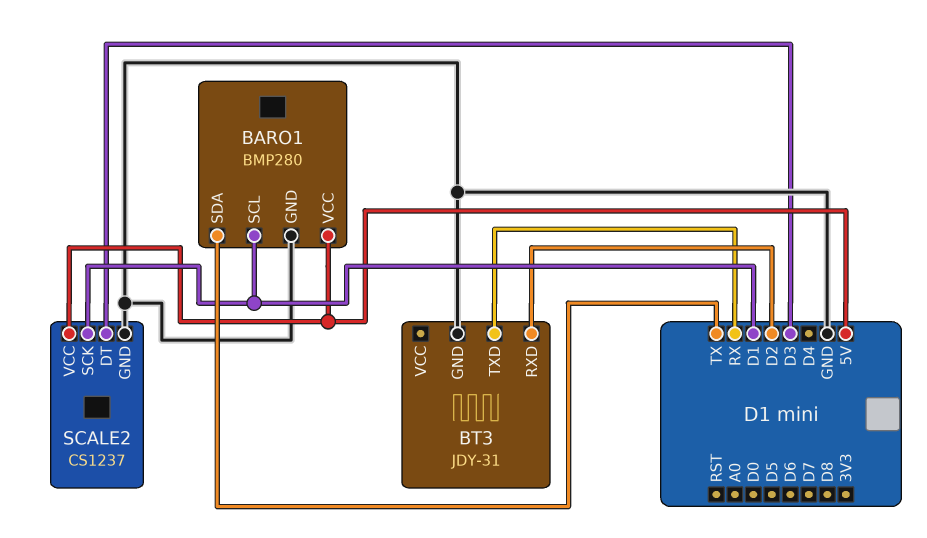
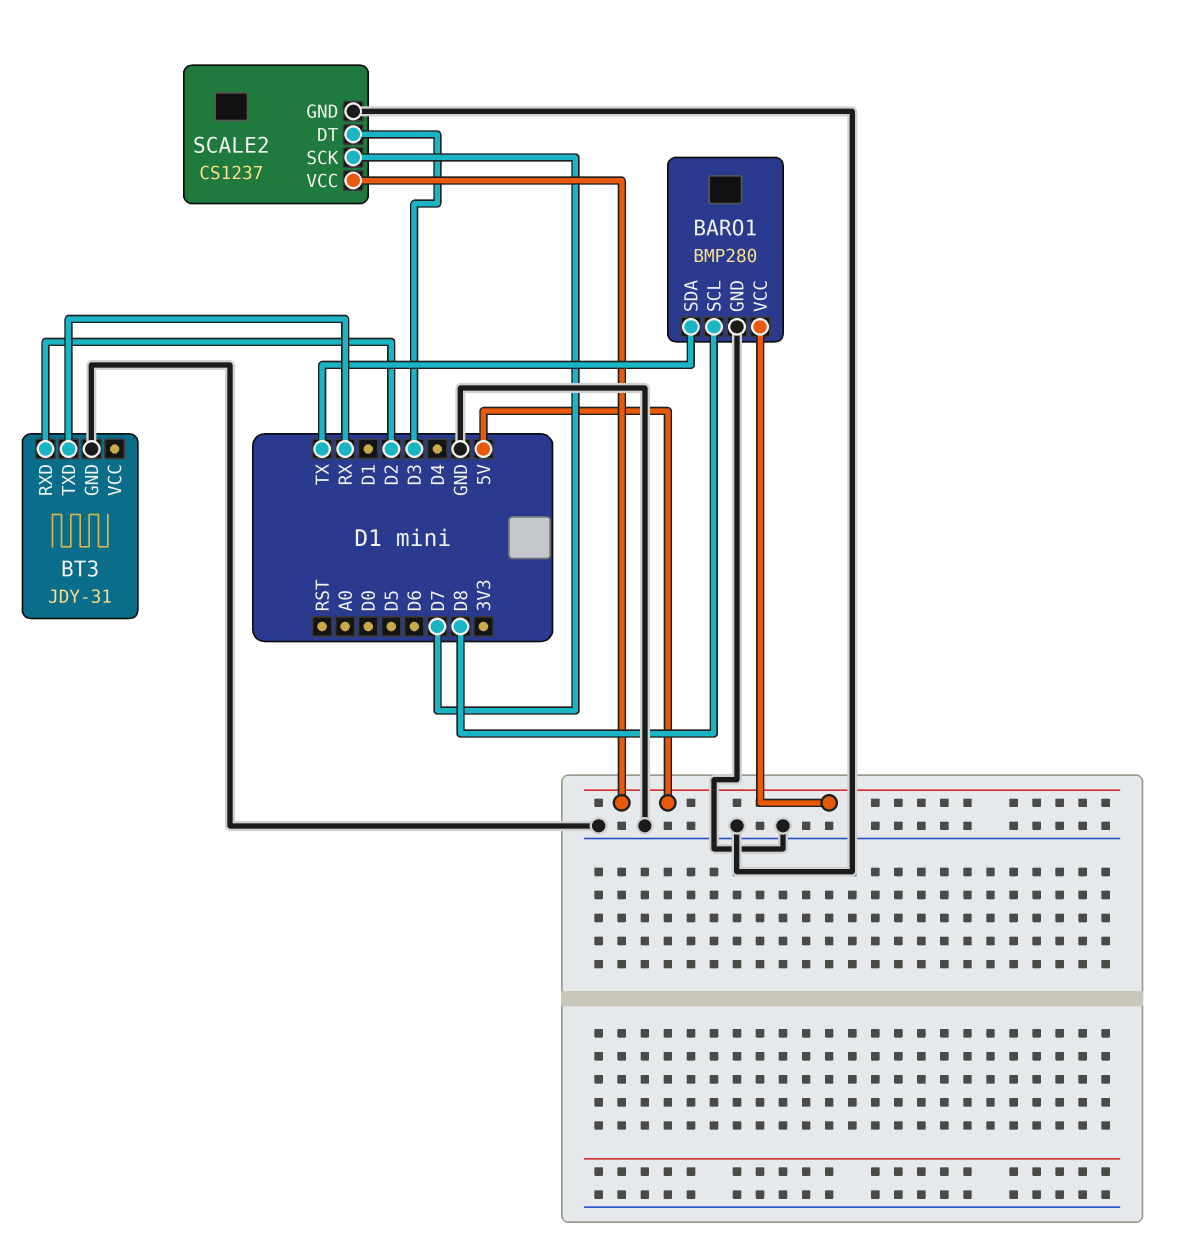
BARO1 pin SCL: D1 -> D8
SCALE2 pin SCK: D1 -> D7

